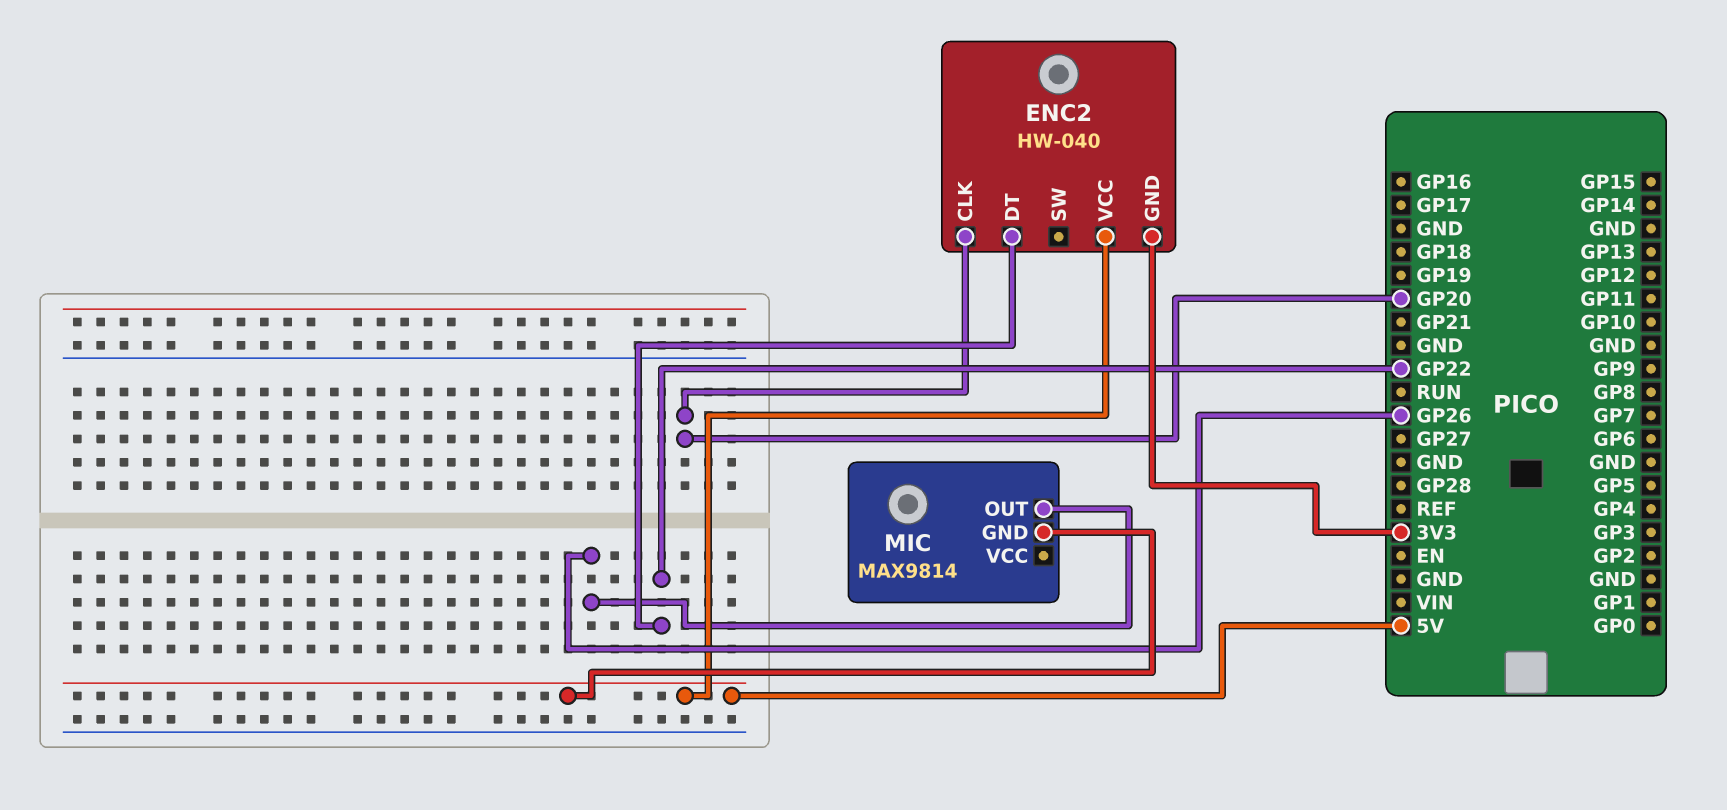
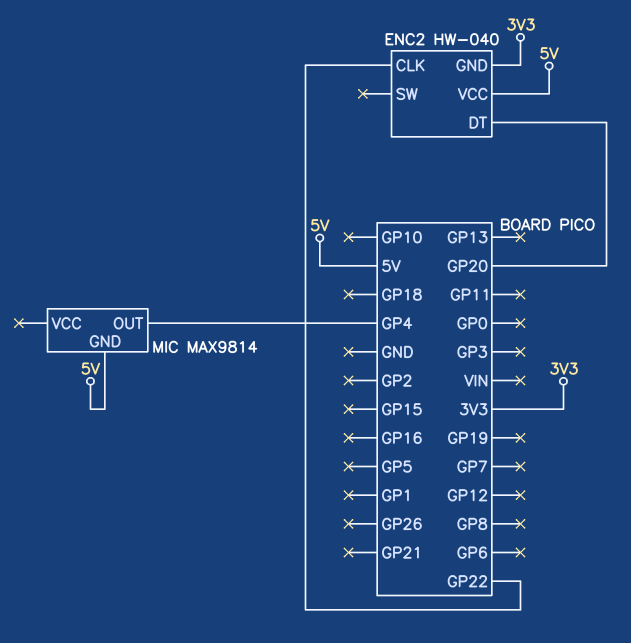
ENC2 pin CLK: GP20 -> GP22
ENC2 pin DT: GP22 -> GP20
MIC pin OUT: GP26 -> GP4

